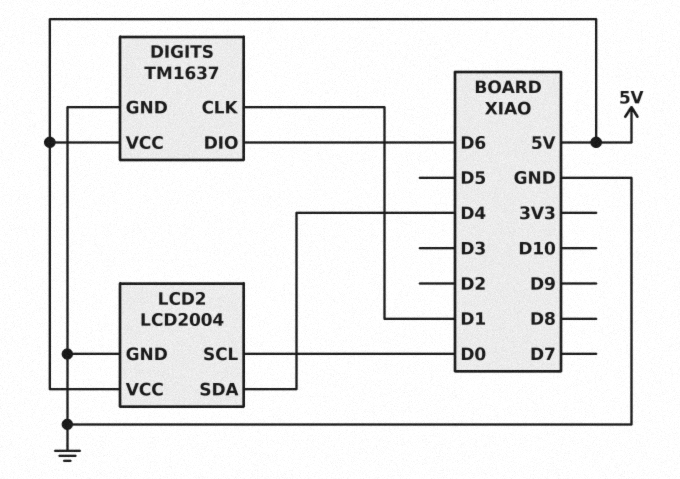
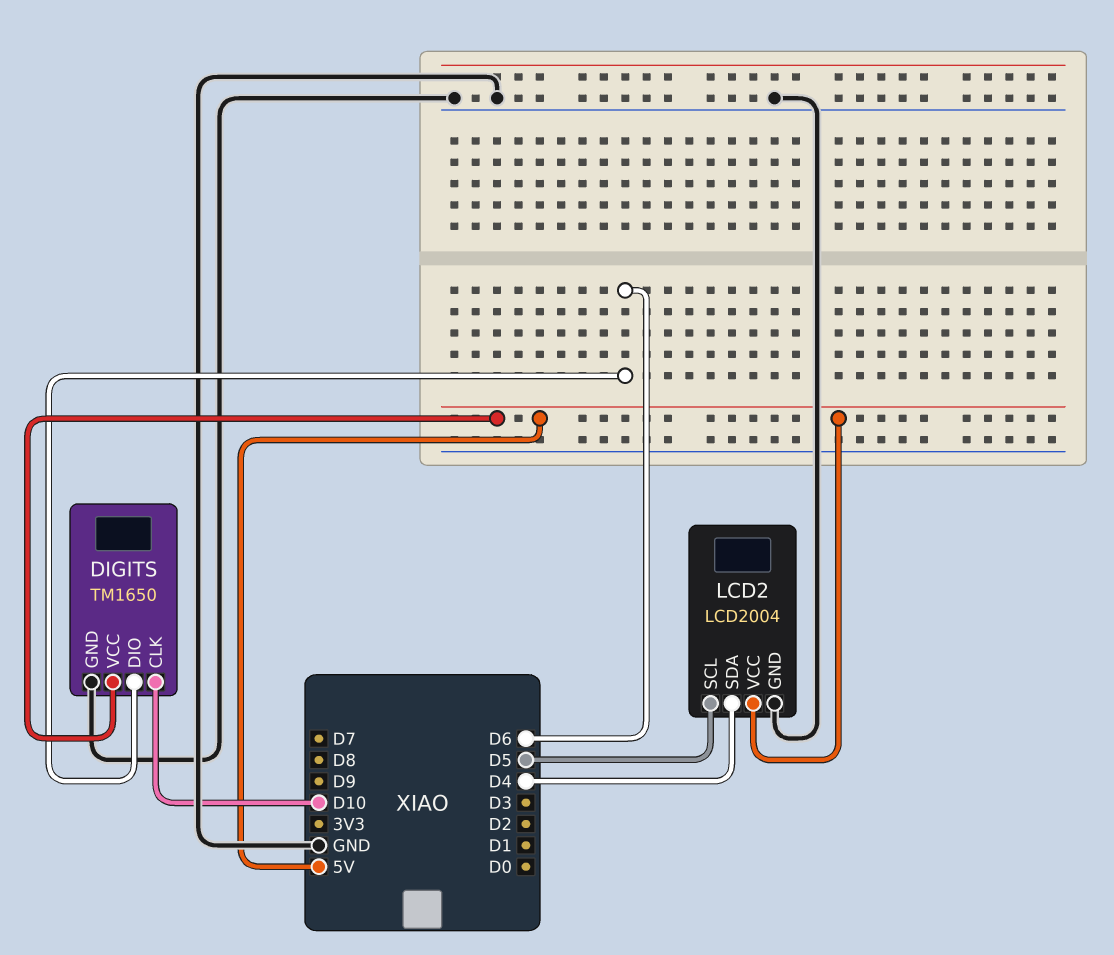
DIGITS: TM1637 -> TM1650
DIGITS pin CLK: D1 -> D10
LCD2 pin SCL: D0 -> D5

